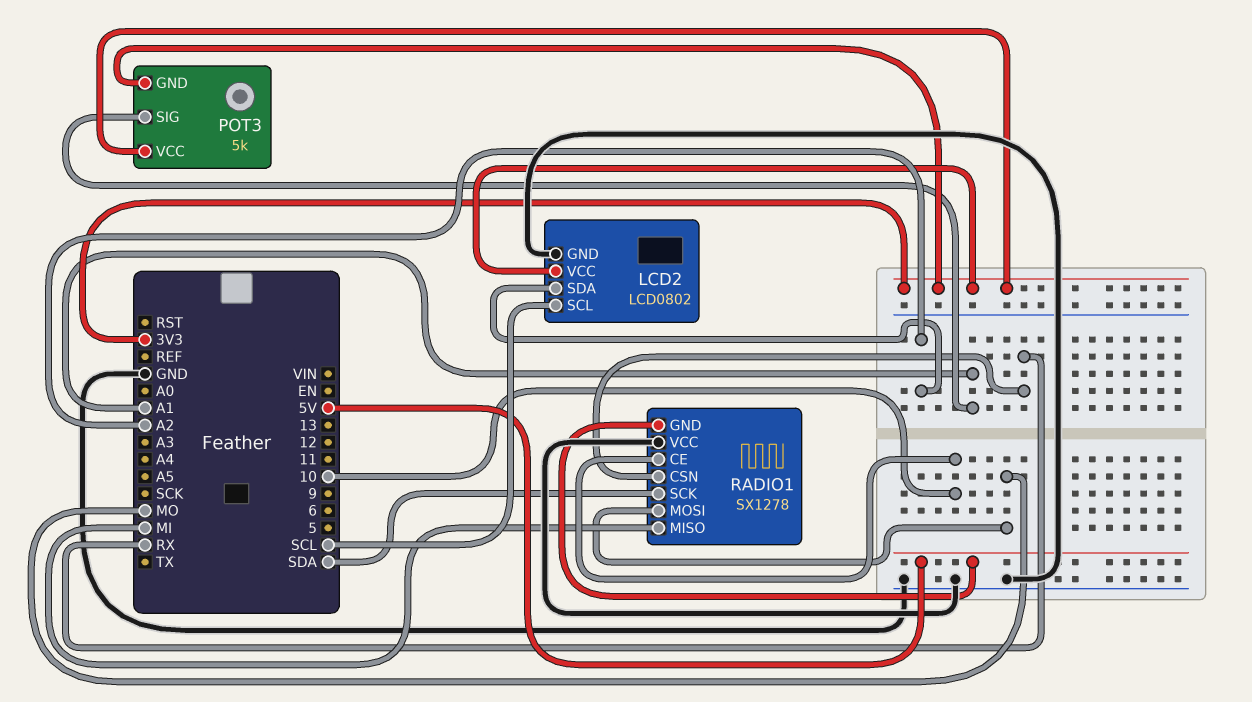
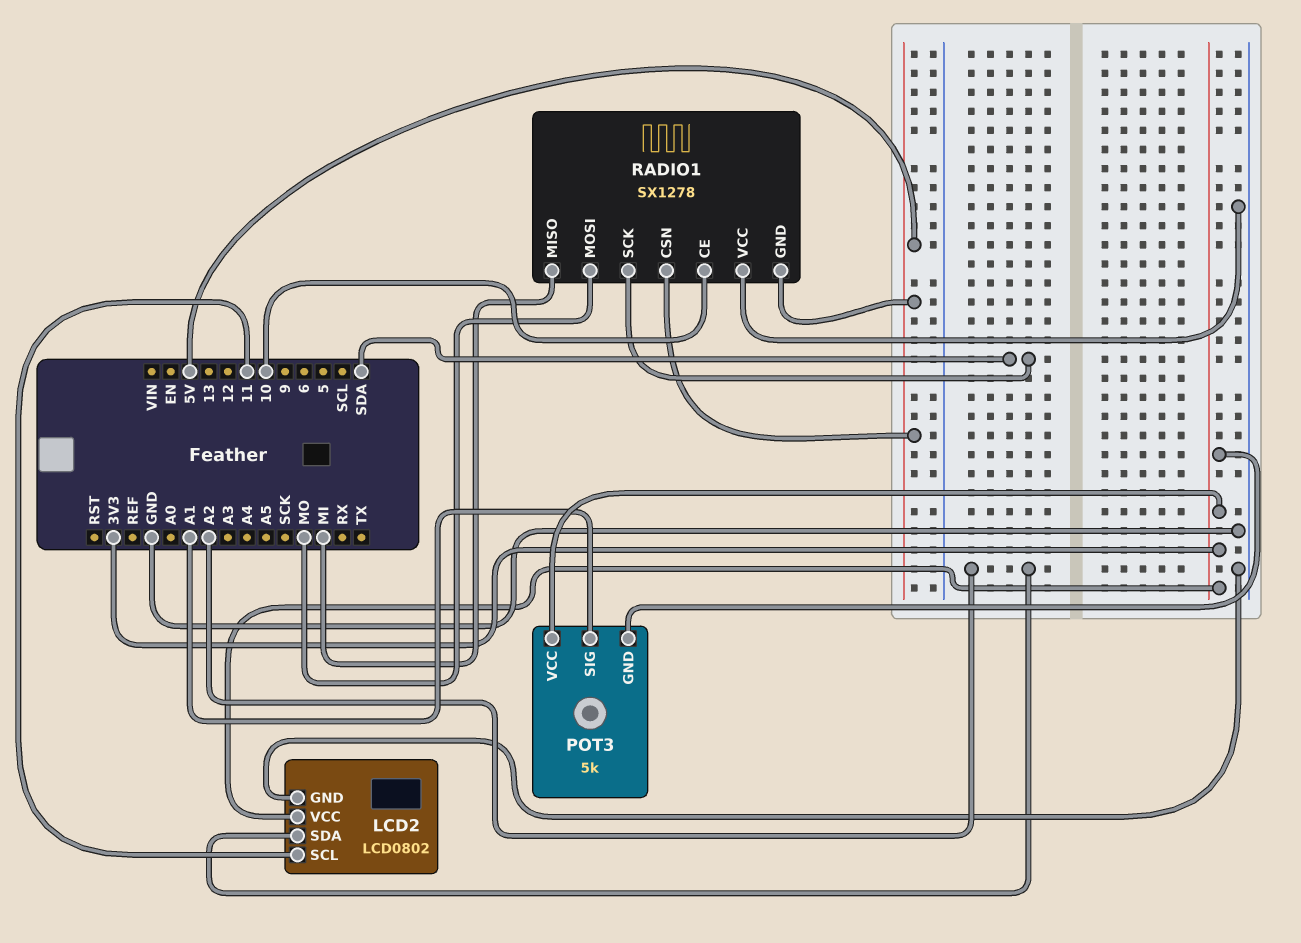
LCD2 pin SCL: SCL -> 11
RADIO1 pin CSN: RX -> 5V

